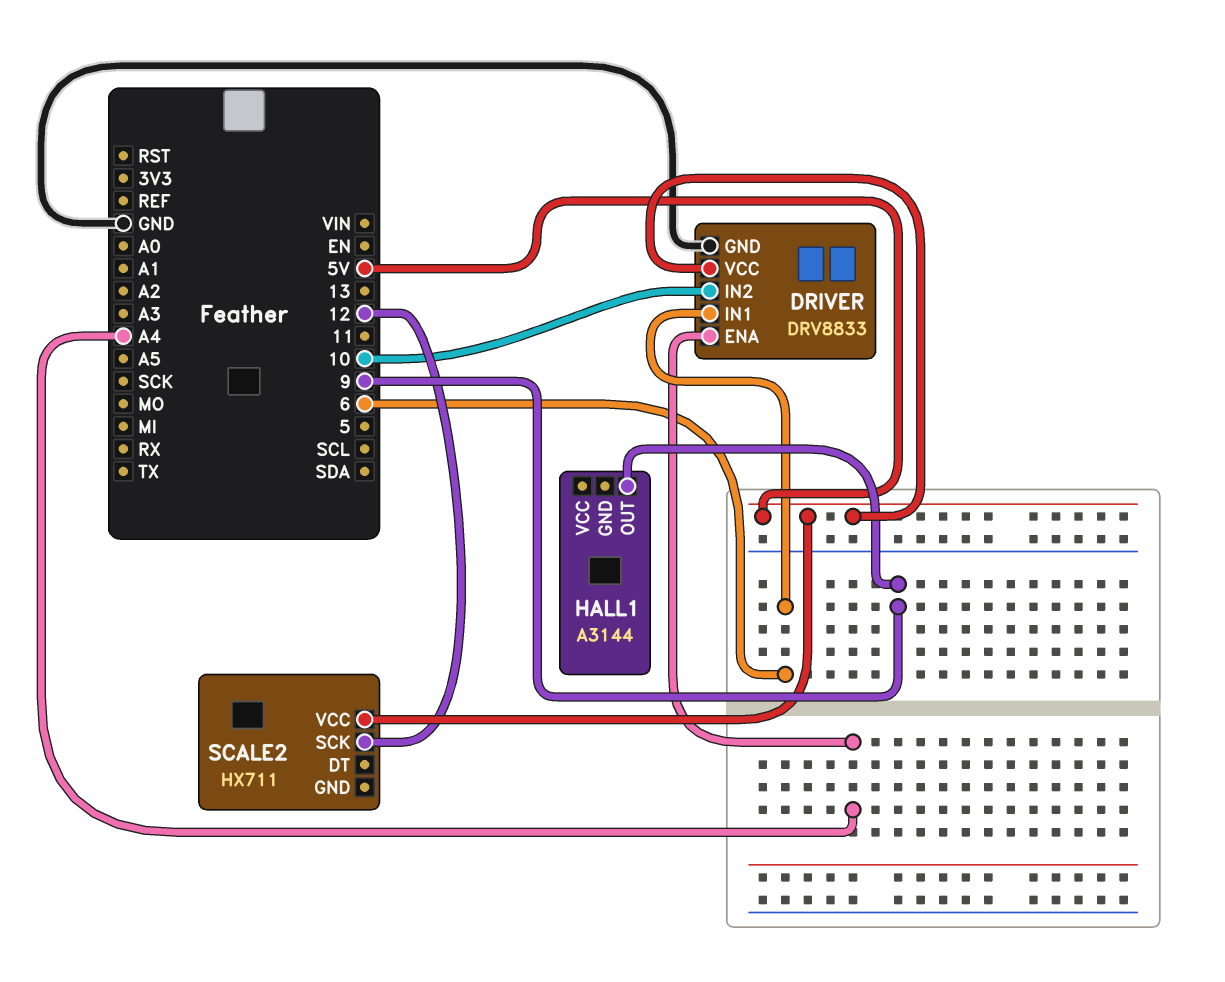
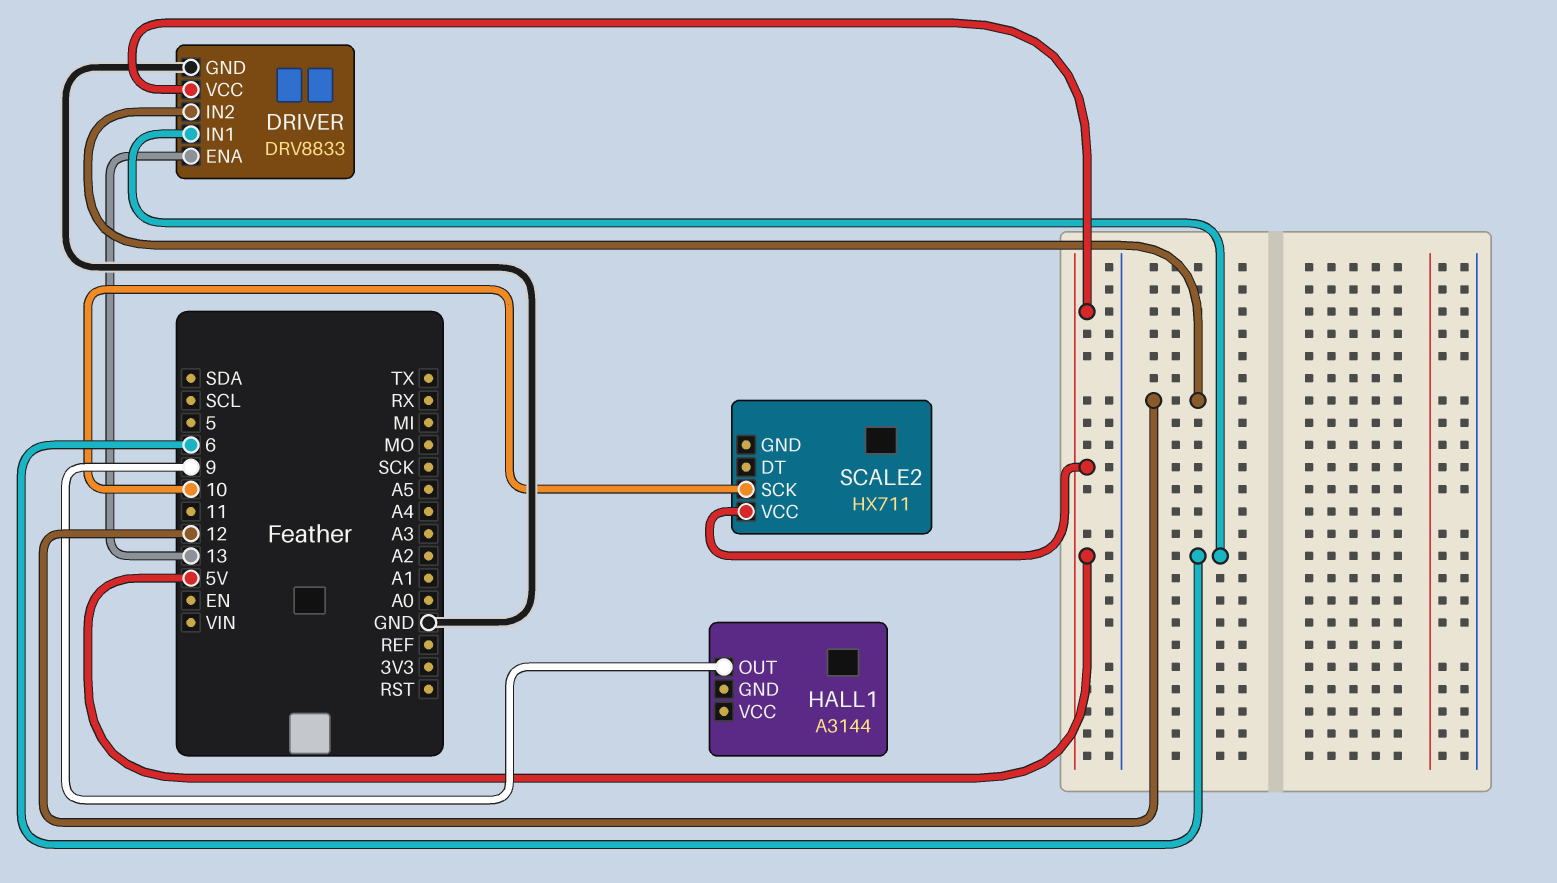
DRIVER pin ENA: A4 -> 13
DRIVER pin IN2: 10 -> 12
SCALE2 pin SCK: 12 -> 10

